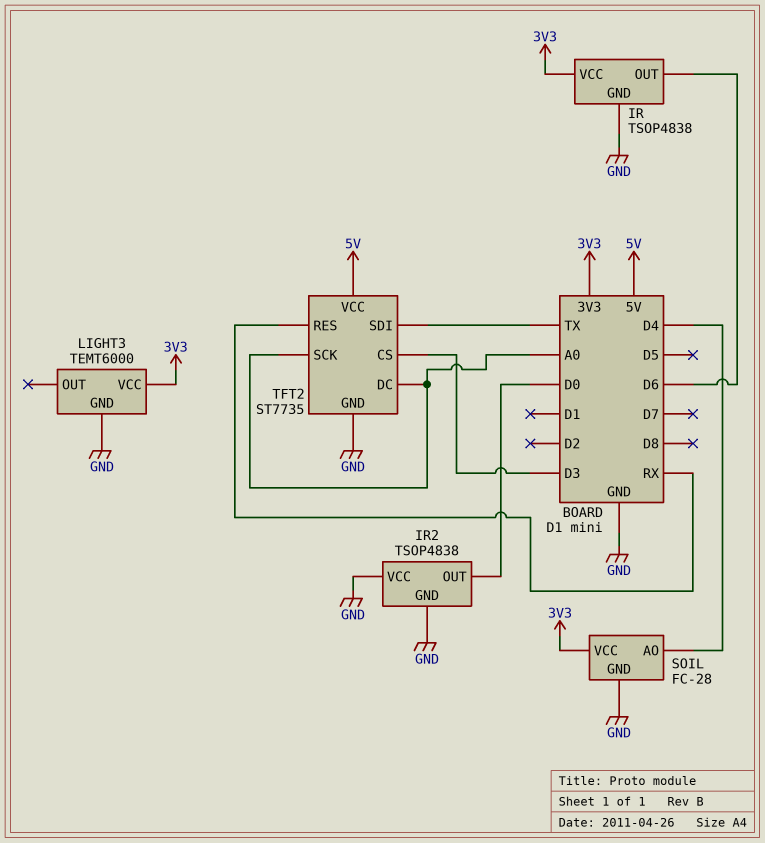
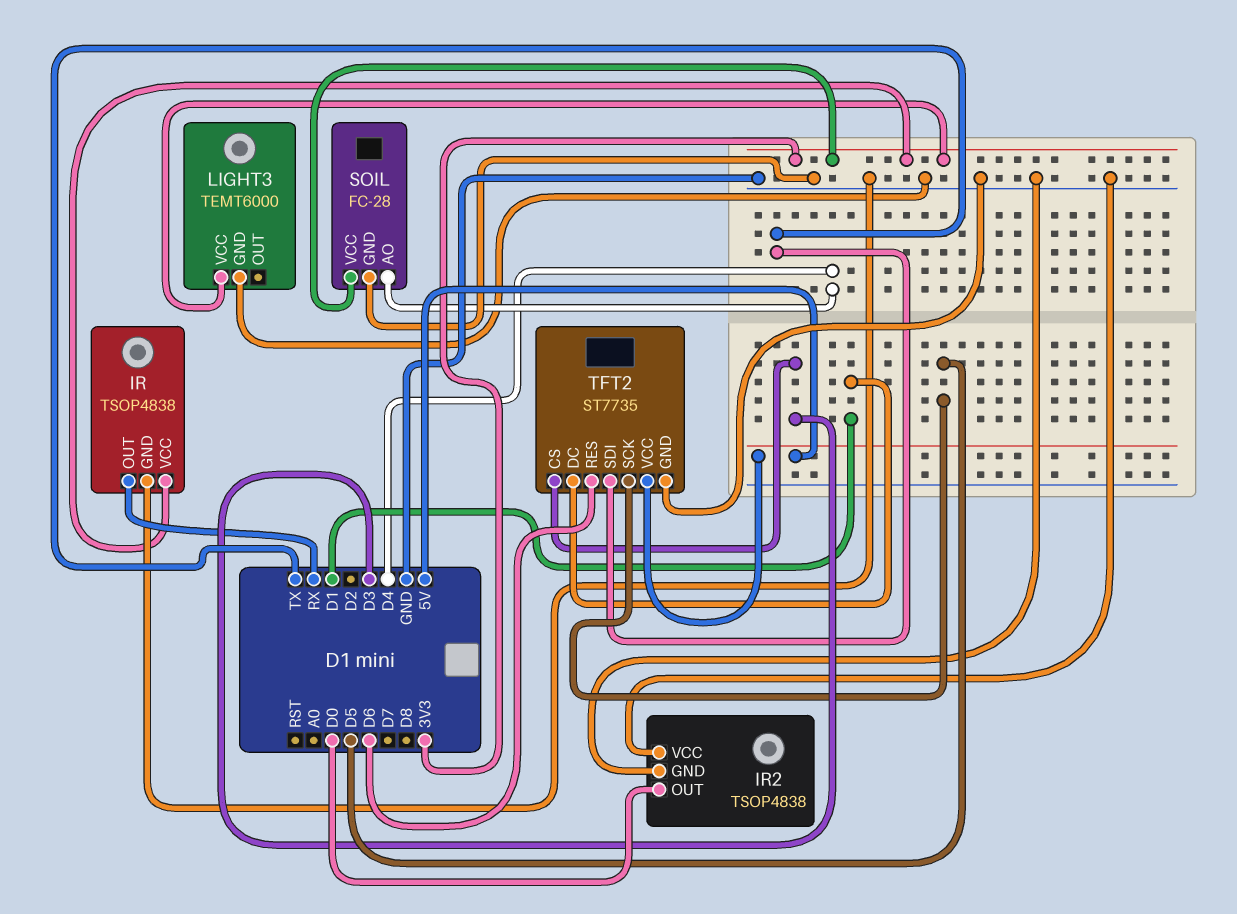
IR pin OUT: D6 -> RX
TFT2 pin DC: A0 -> D1
TFT2 pin RES: RX -> D6
TFT2 pin SCK: A0 -> D5

